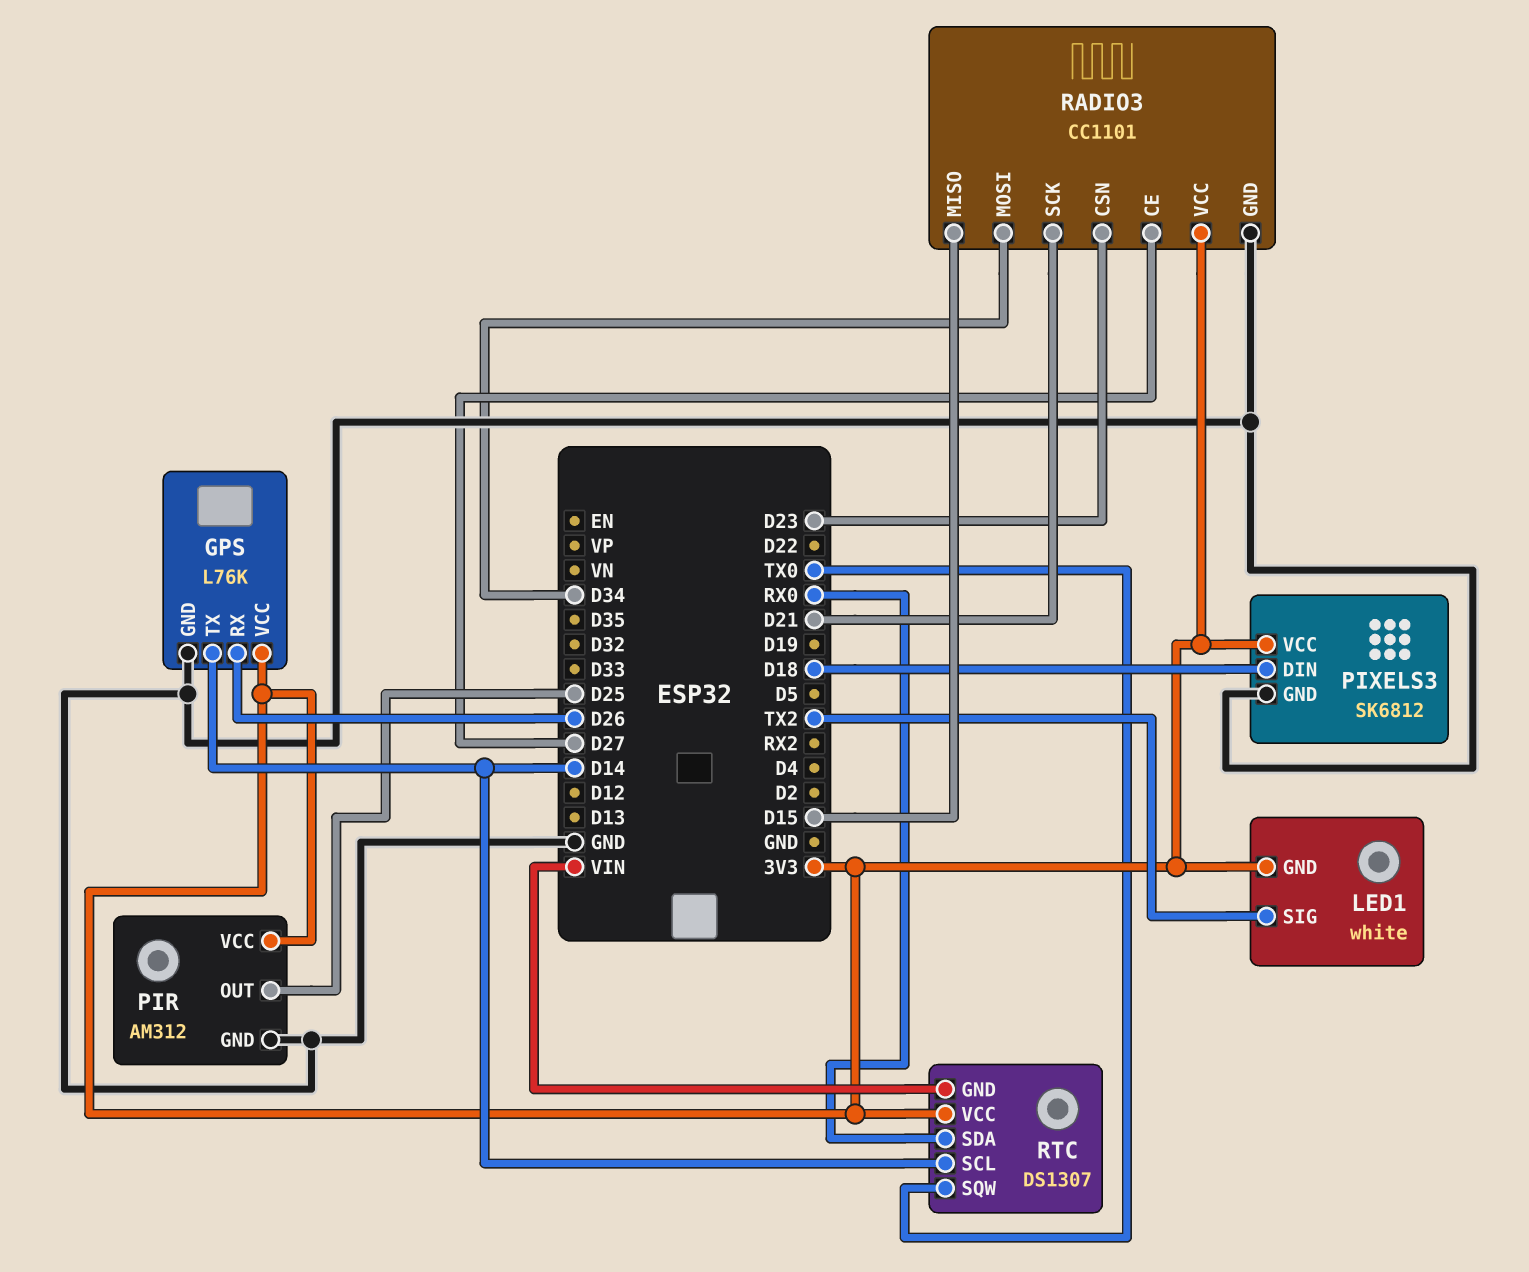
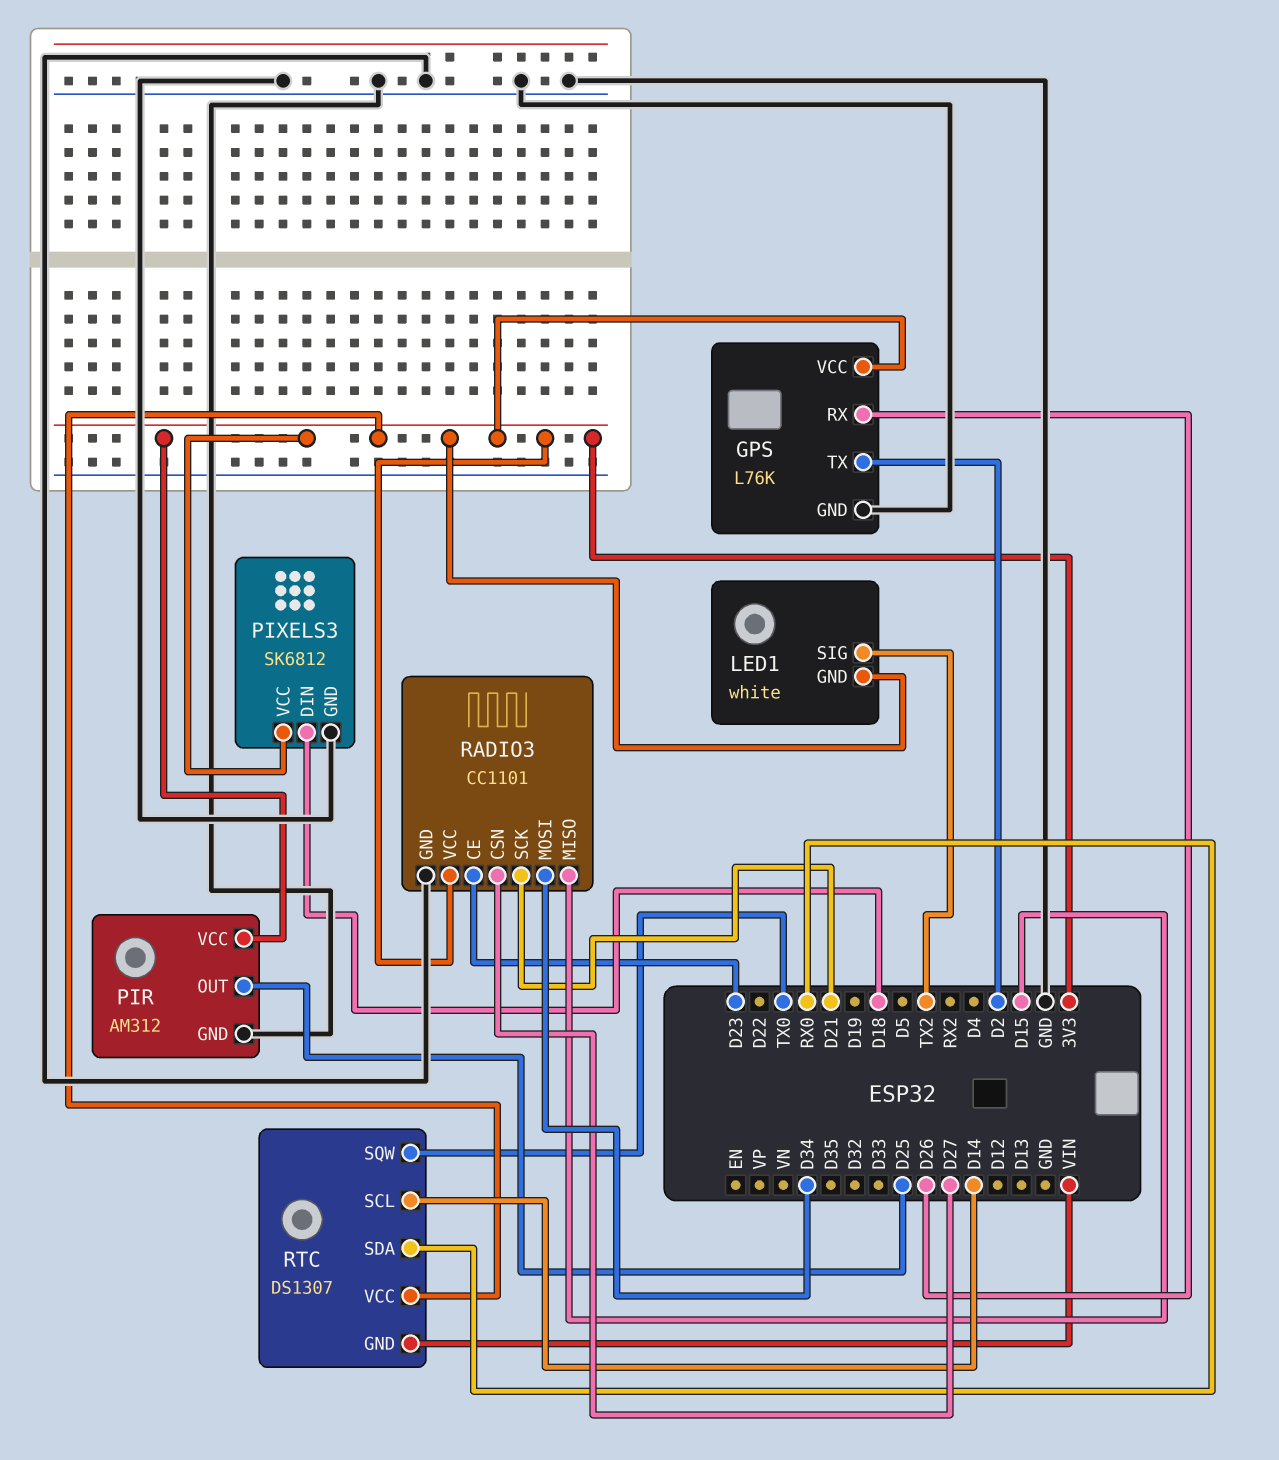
GPS pin TX: D14 -> D2
RADIO3 pin CE: D27 -> D23
RADIO3 pin CSN: D23 -> D27

